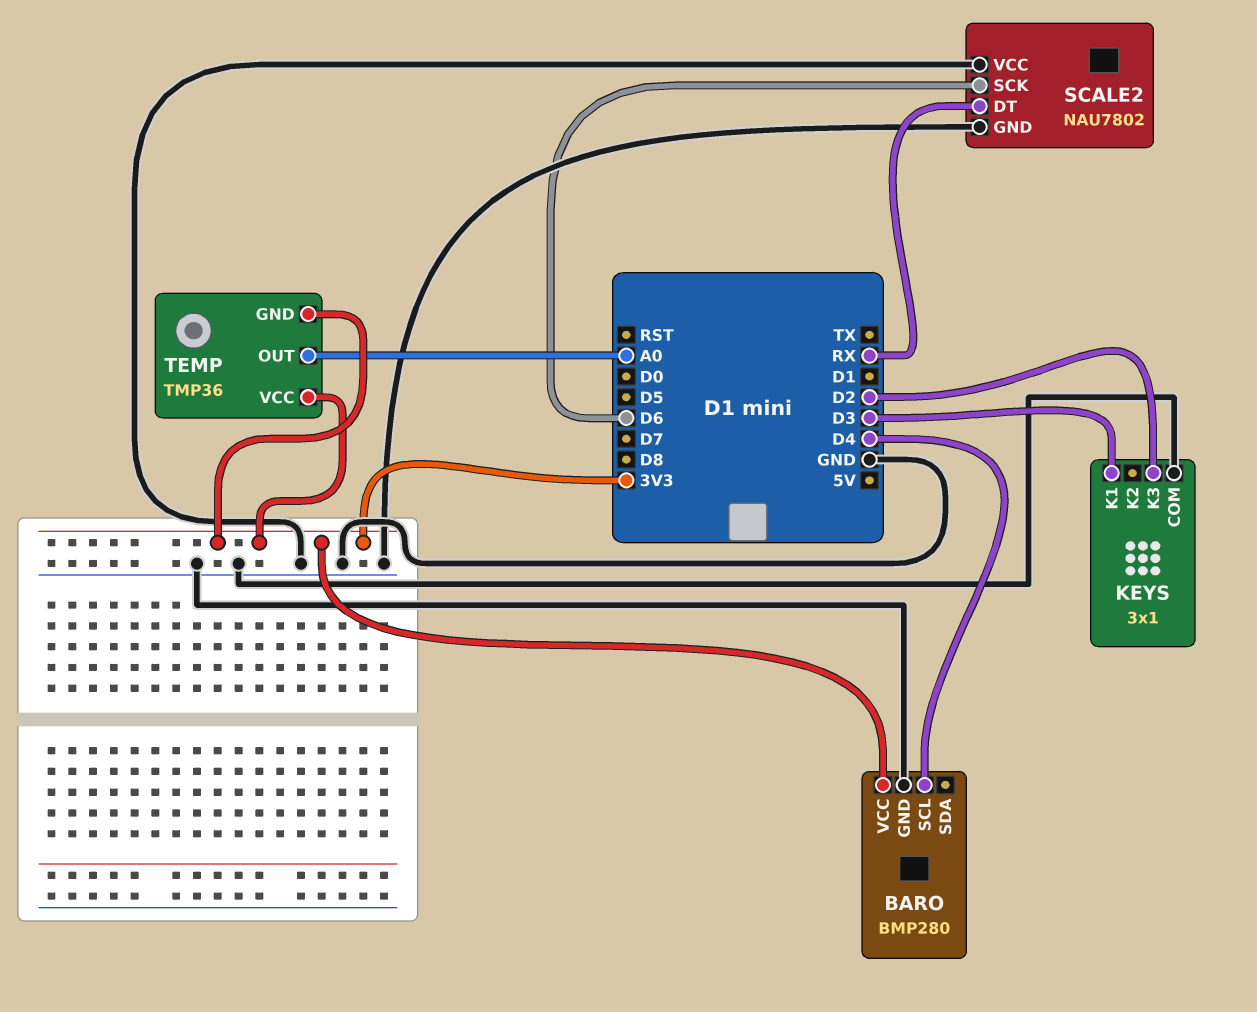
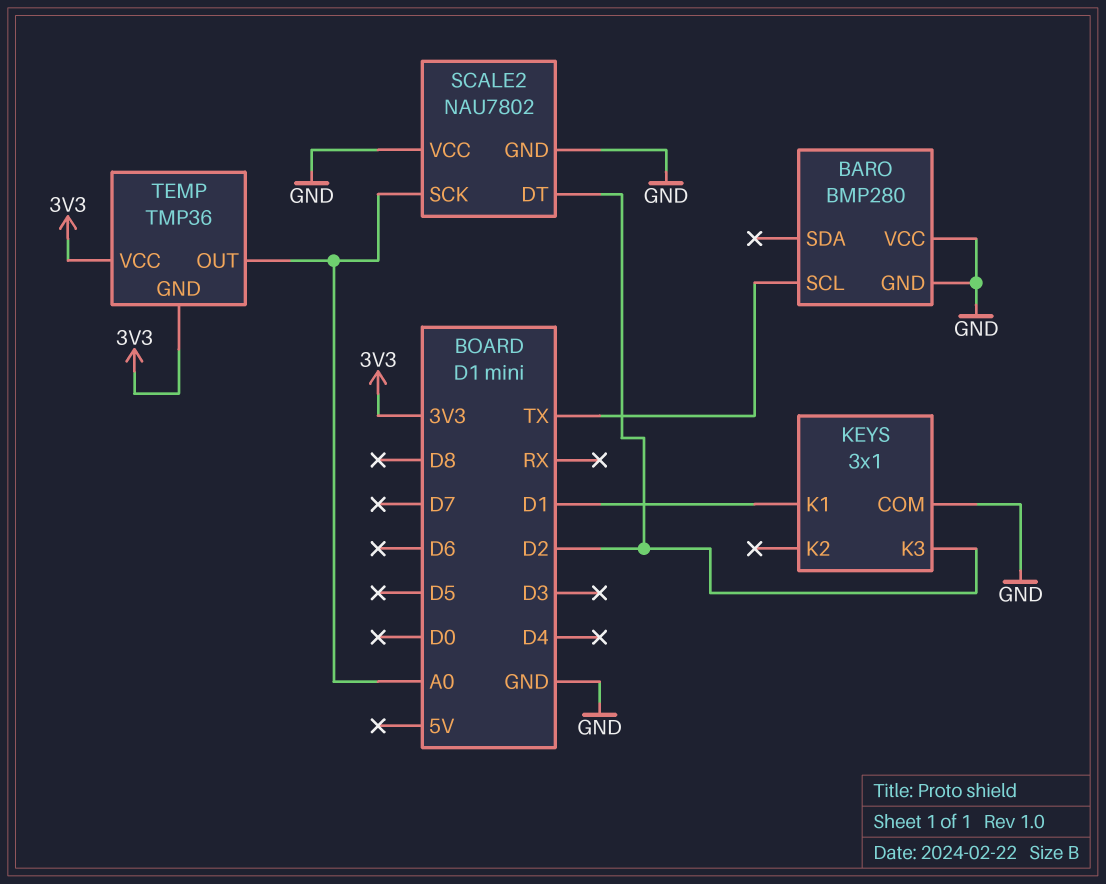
BARO pin SCL: D4 -> TX
BARO pin VCC: 3V3 -> GND
KEYS pin K1: D3 -> D1
SCALE2 pin DT: RX -> D2
SCALE2 pin SCK: D6 -> A0

